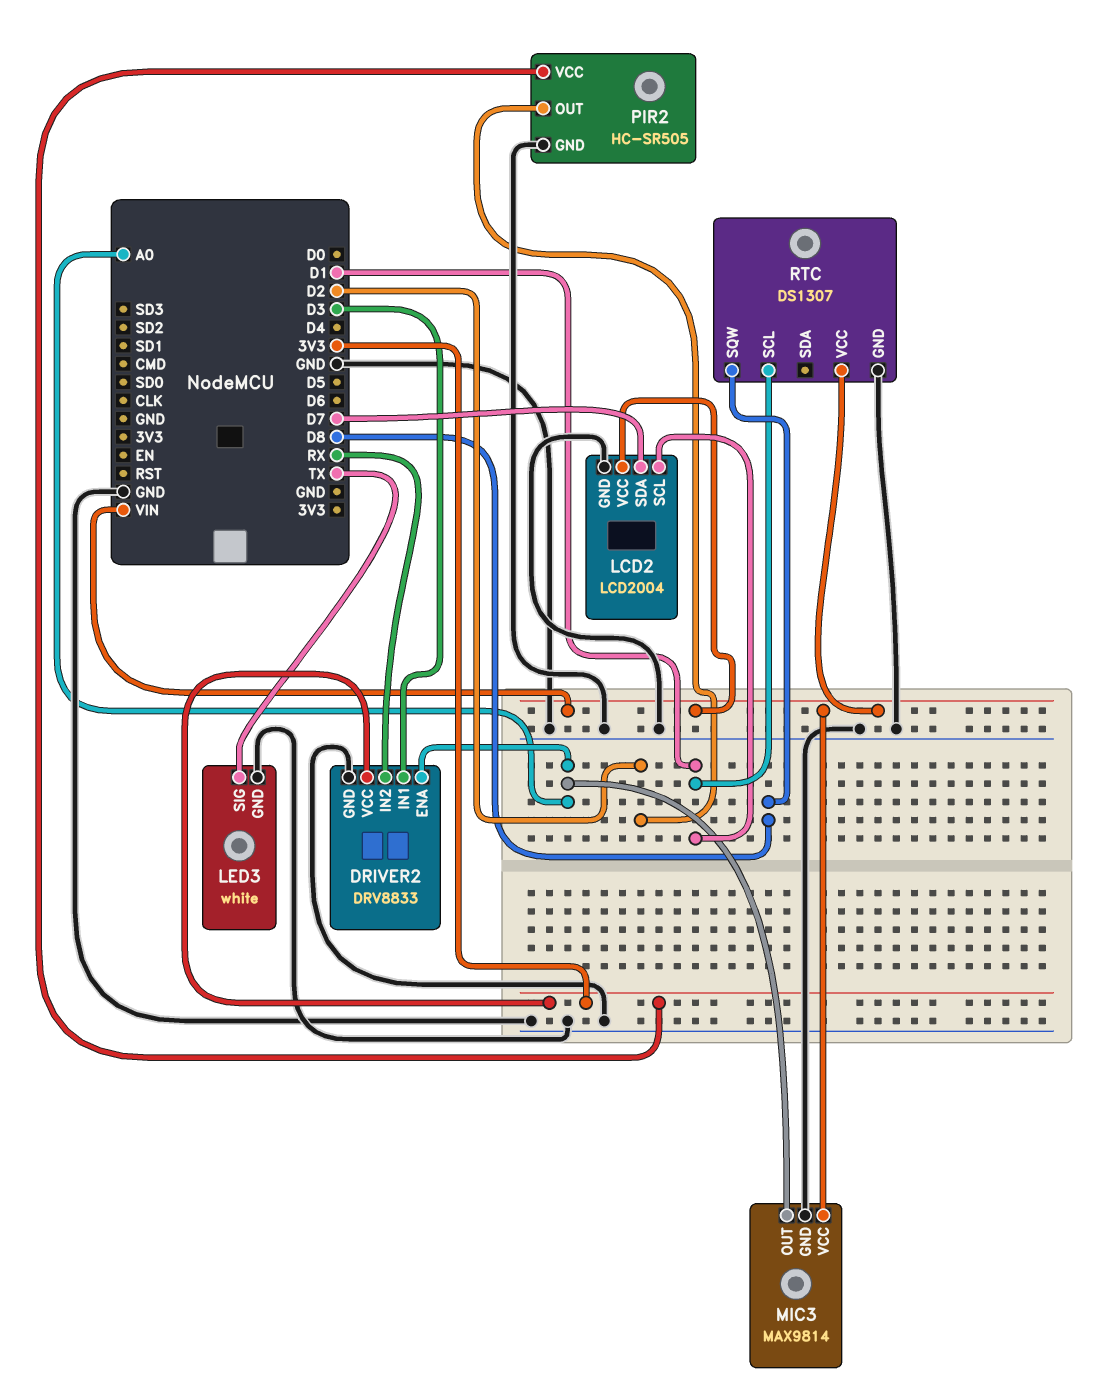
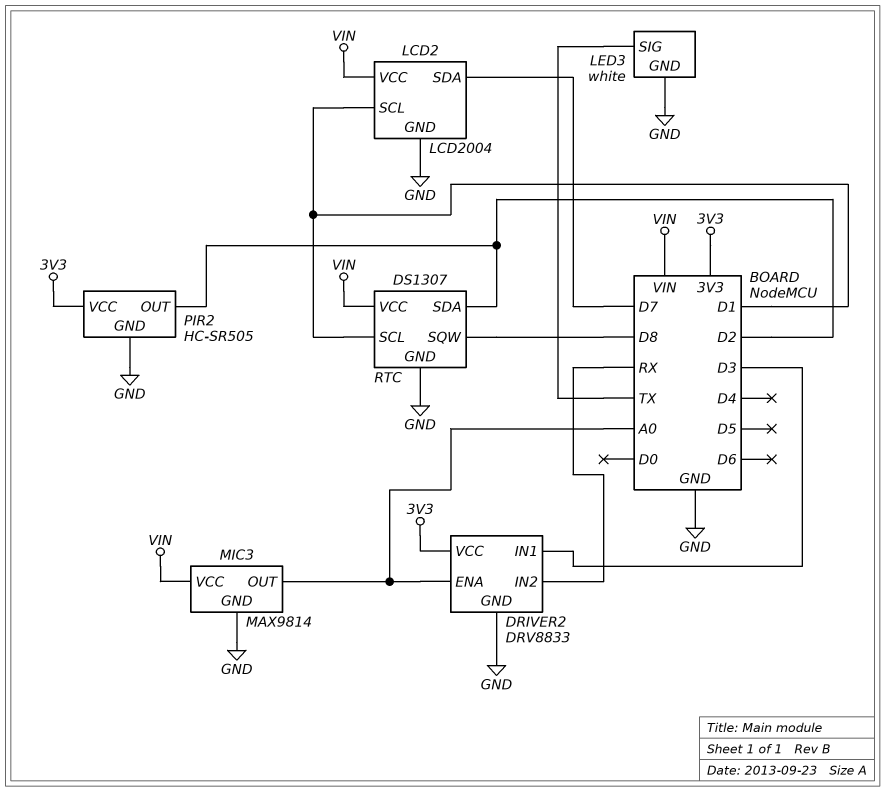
RTC pin SDA: none -> D2

